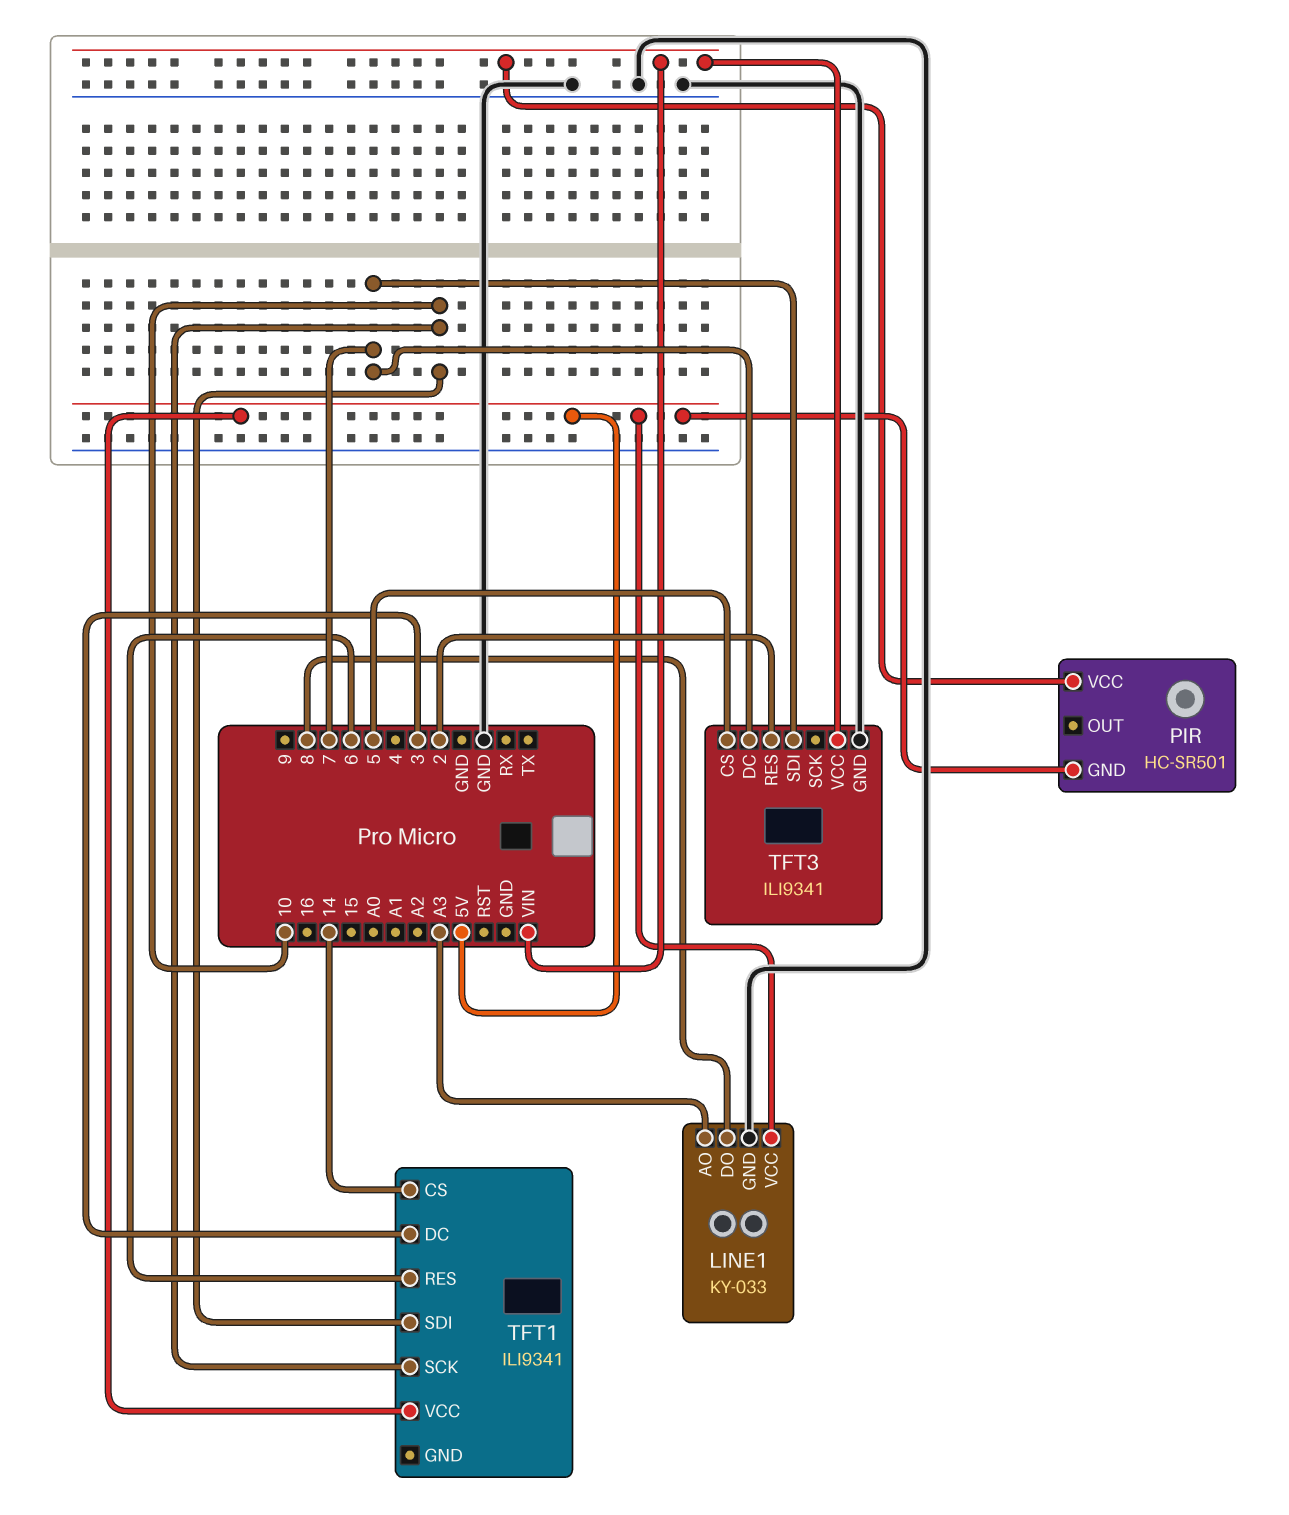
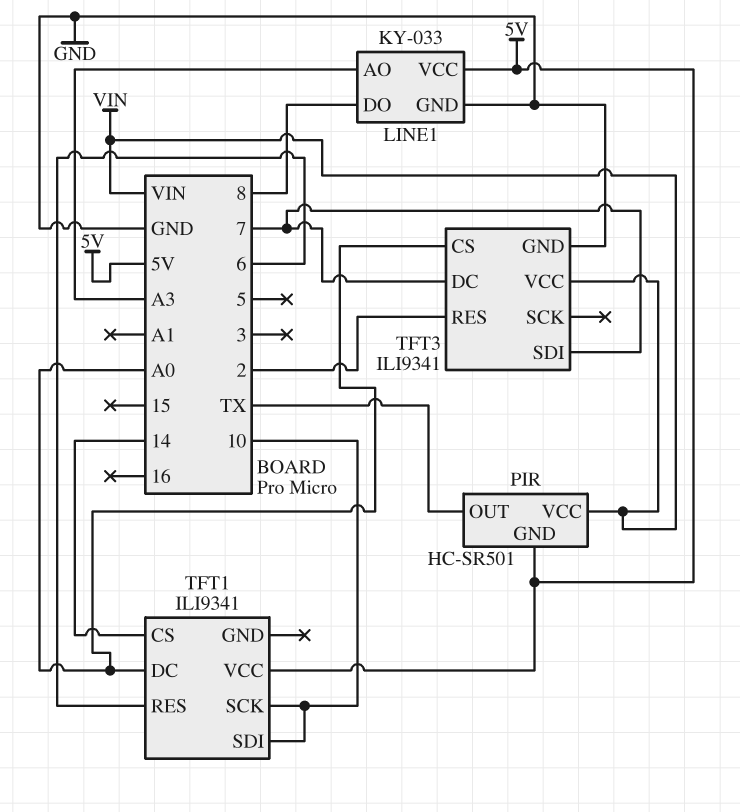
PIR pin OUT: none -> TX
TFT1 pin DC: 3 -> A0
TFT3 pin CS: 5 -> A0

